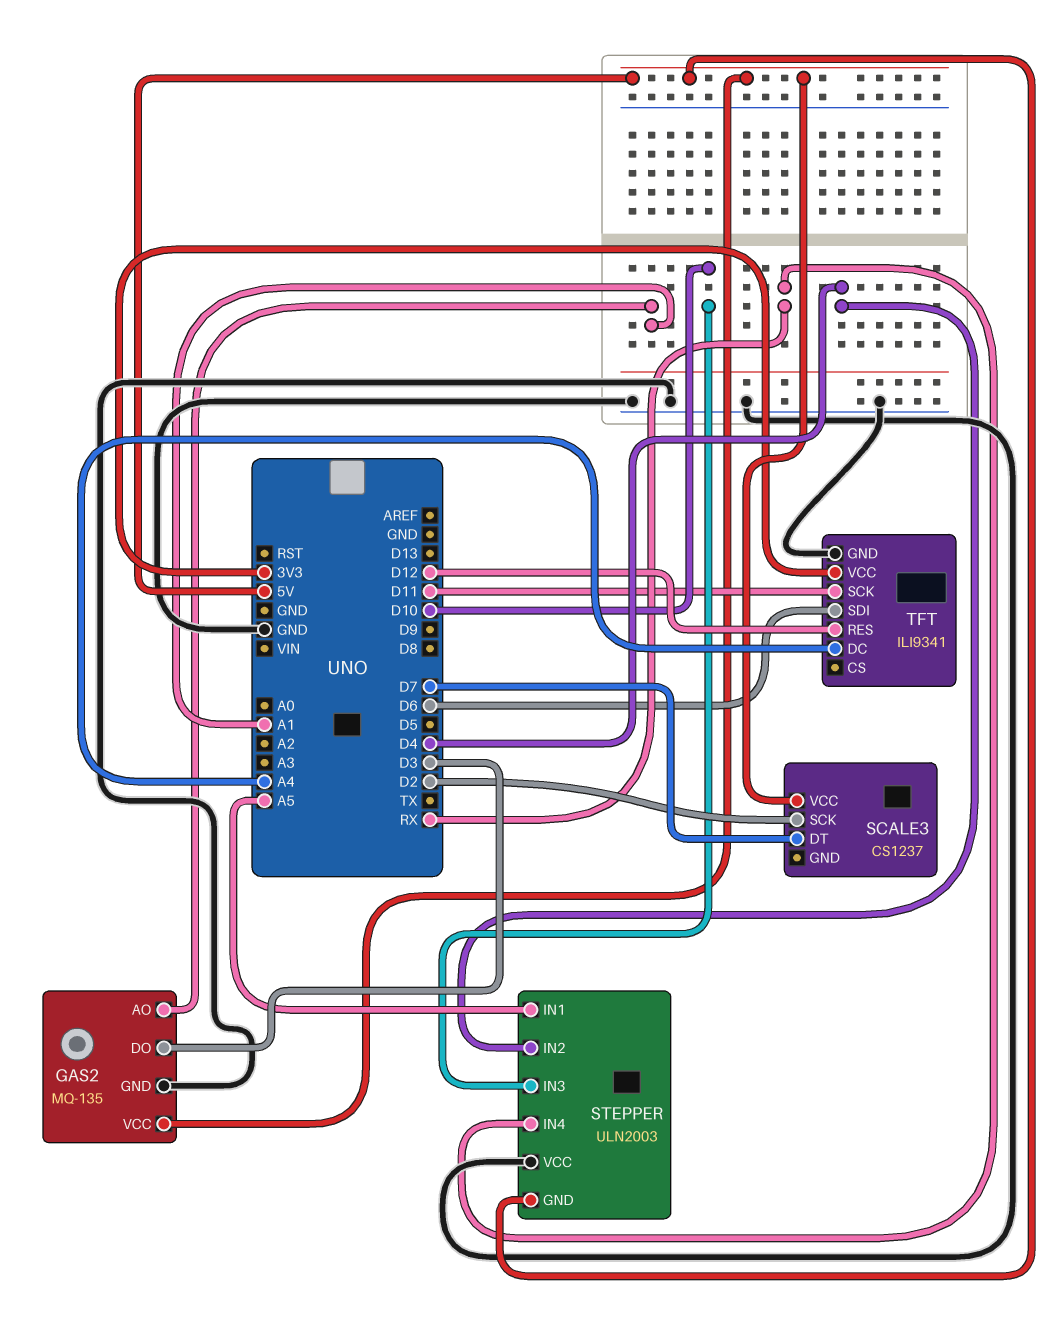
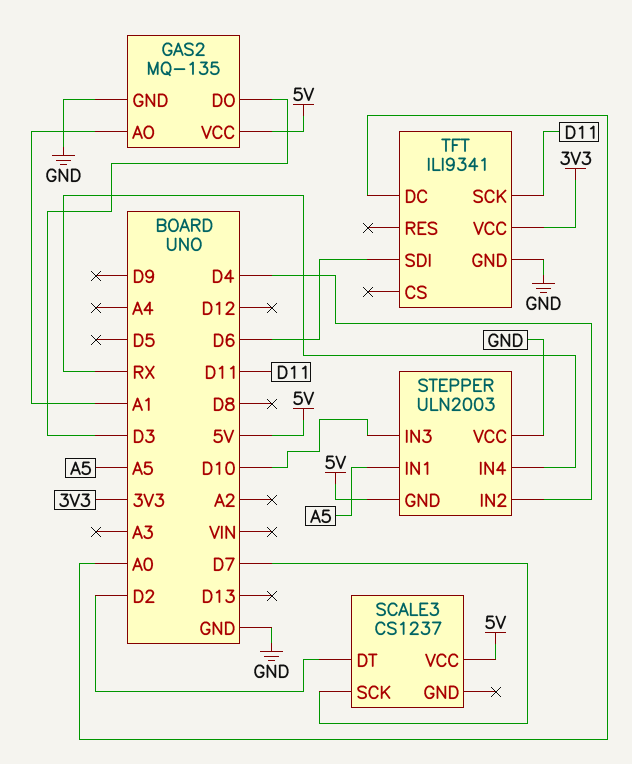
SCALE3 pin DT: D7 -> D2
SCALE3 pin SCK: D2 -> D7
TFT pin DC: A4 -> A0
TFT pin RES: D12 -> none

